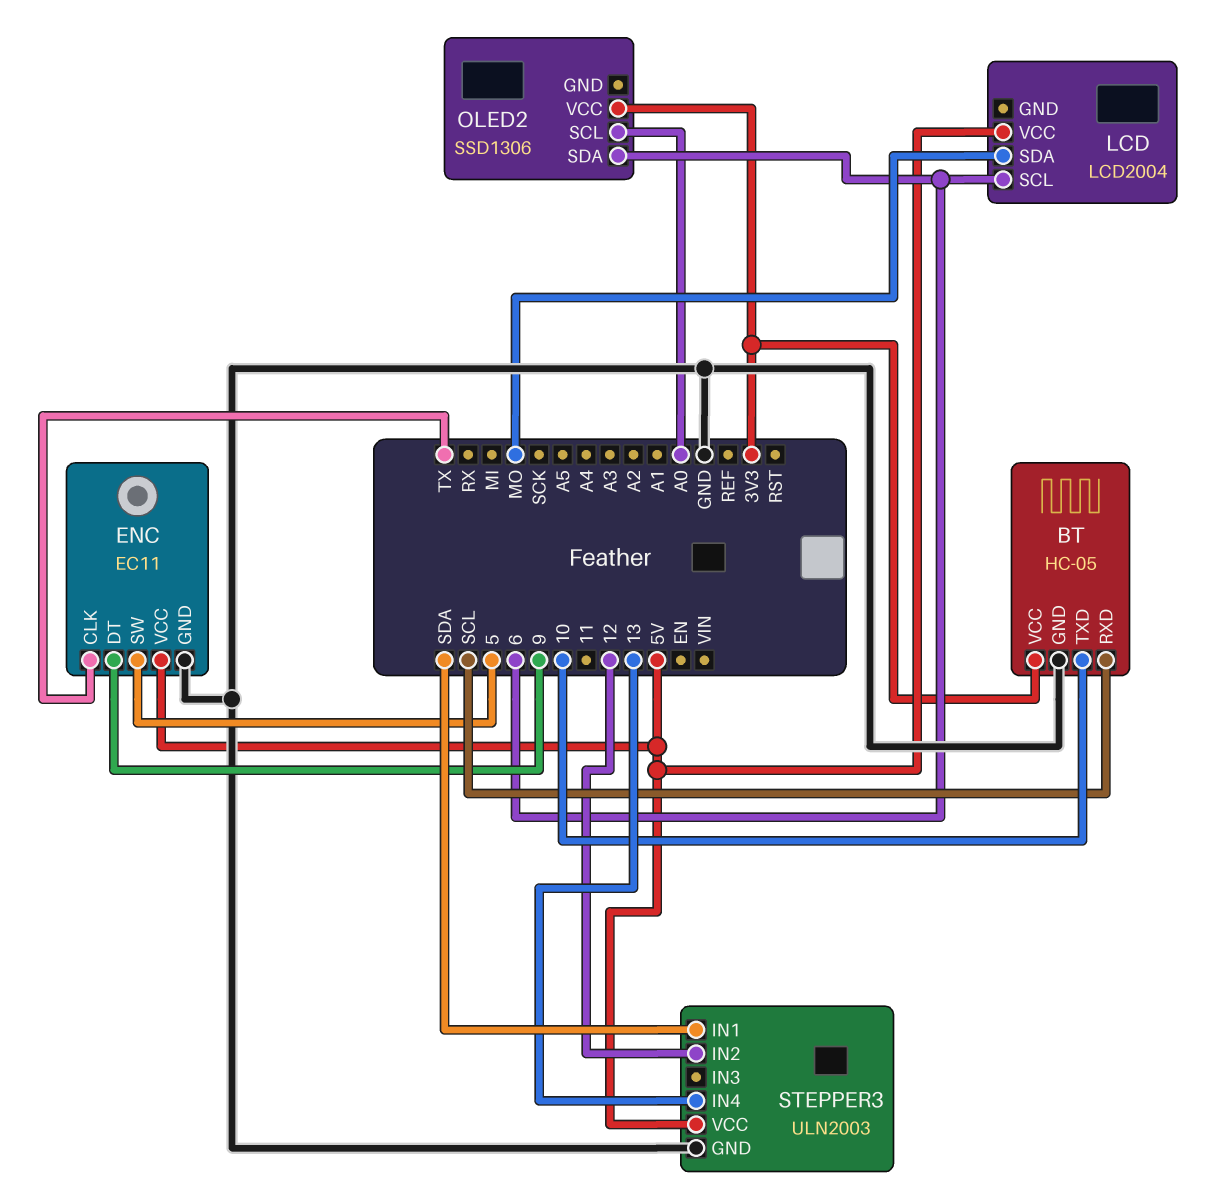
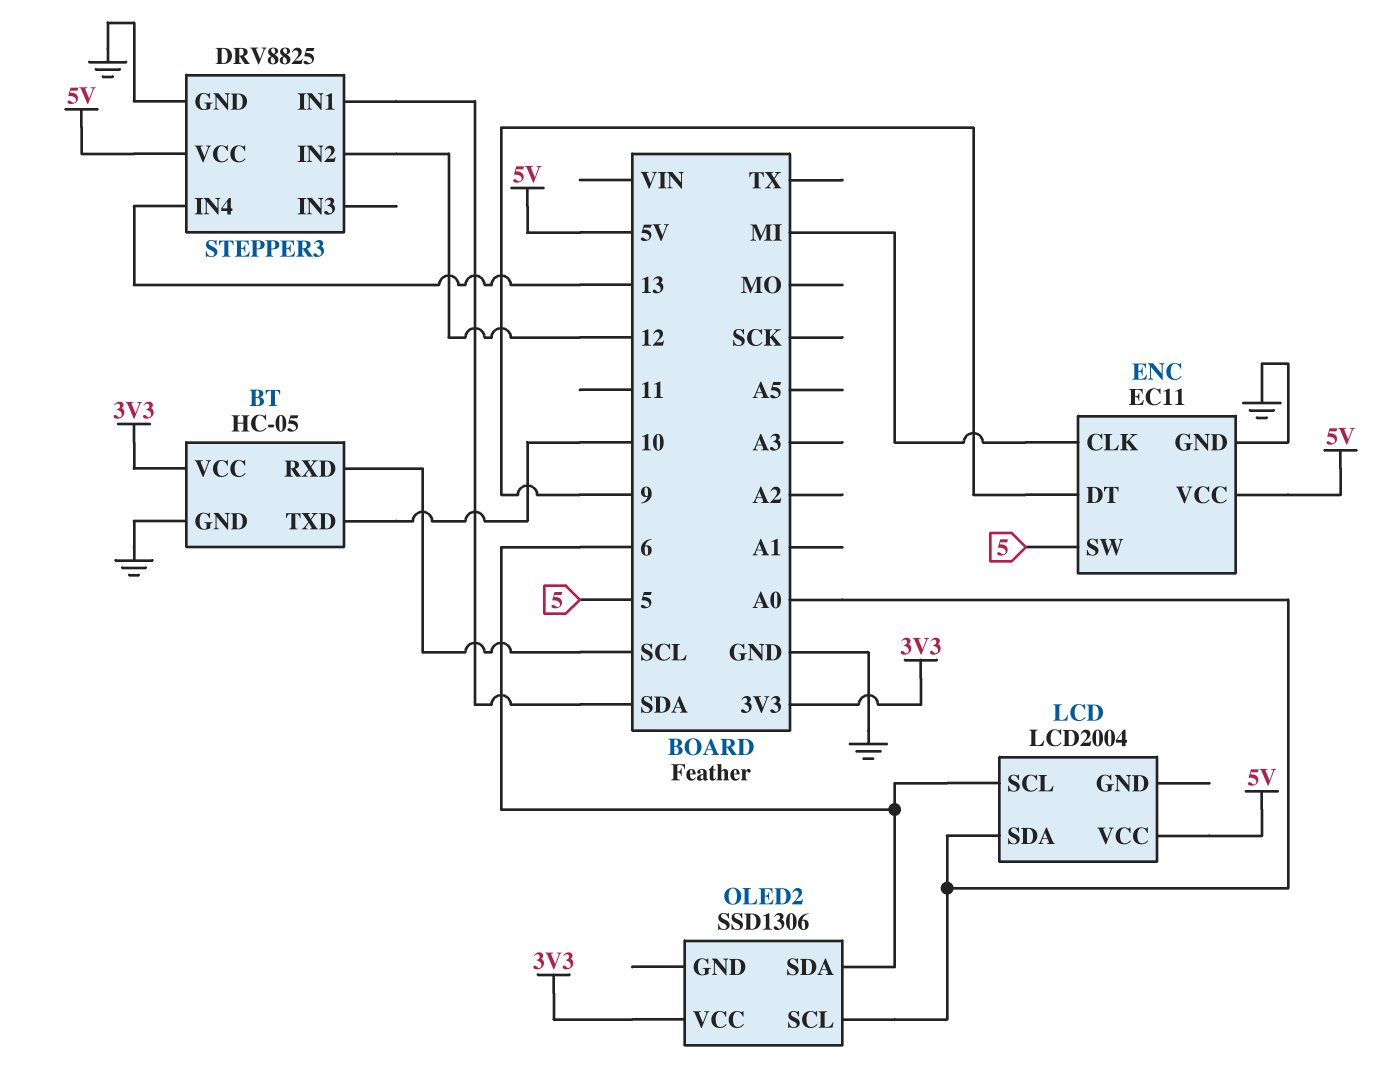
ENC pin CLK: TX -> MI
LCD pin SDA: MO -> A0
STEPPER3: ULN2003 -> DRV8825

